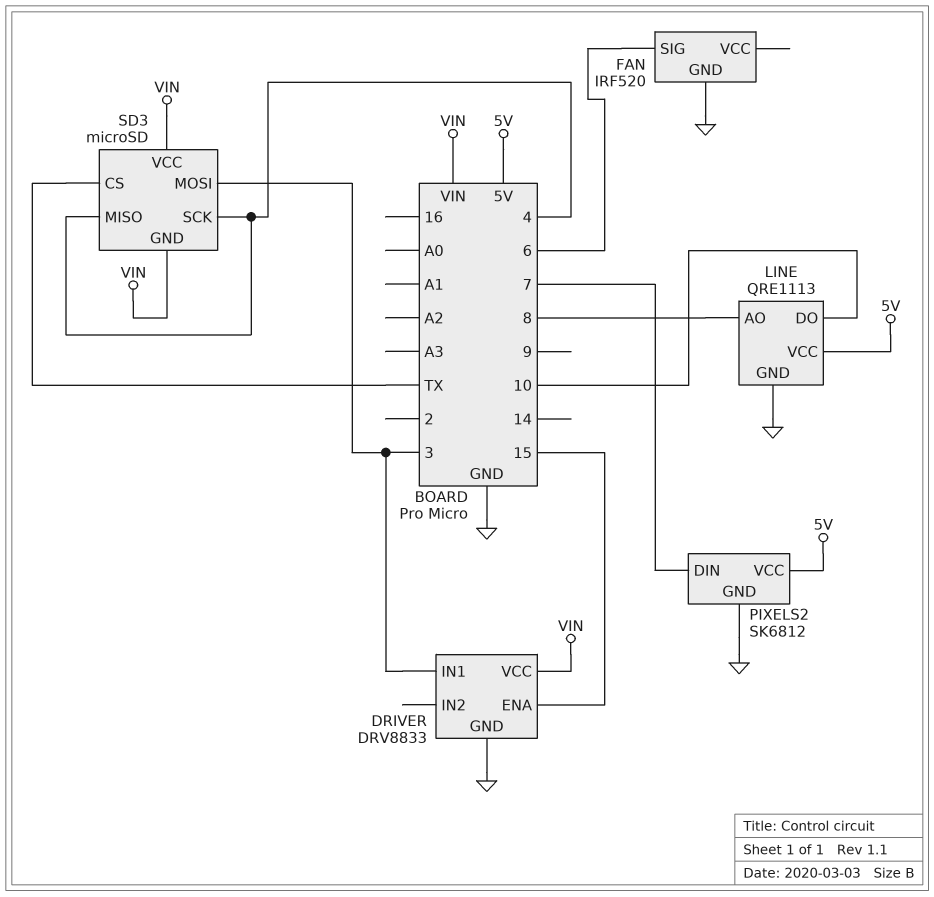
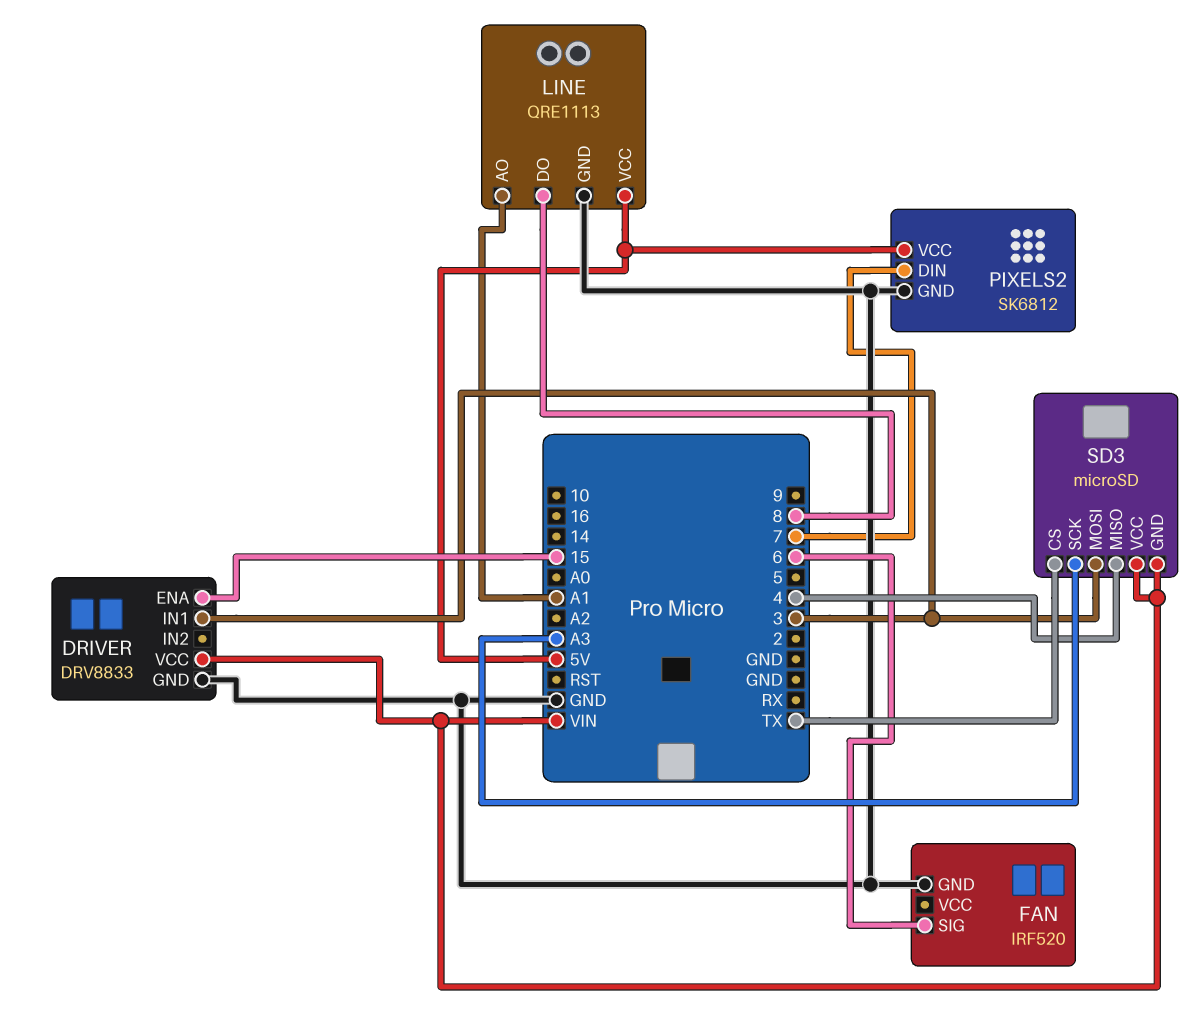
LINE pin AO: 8 -> A1
LINE pin DO: 10 -> 8
SD3 pin SCK: 4 -> A3

